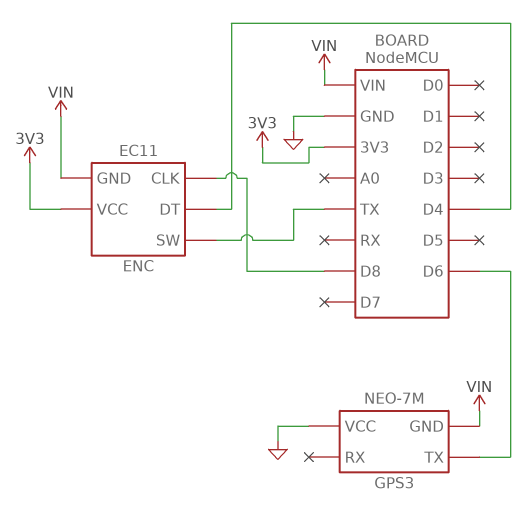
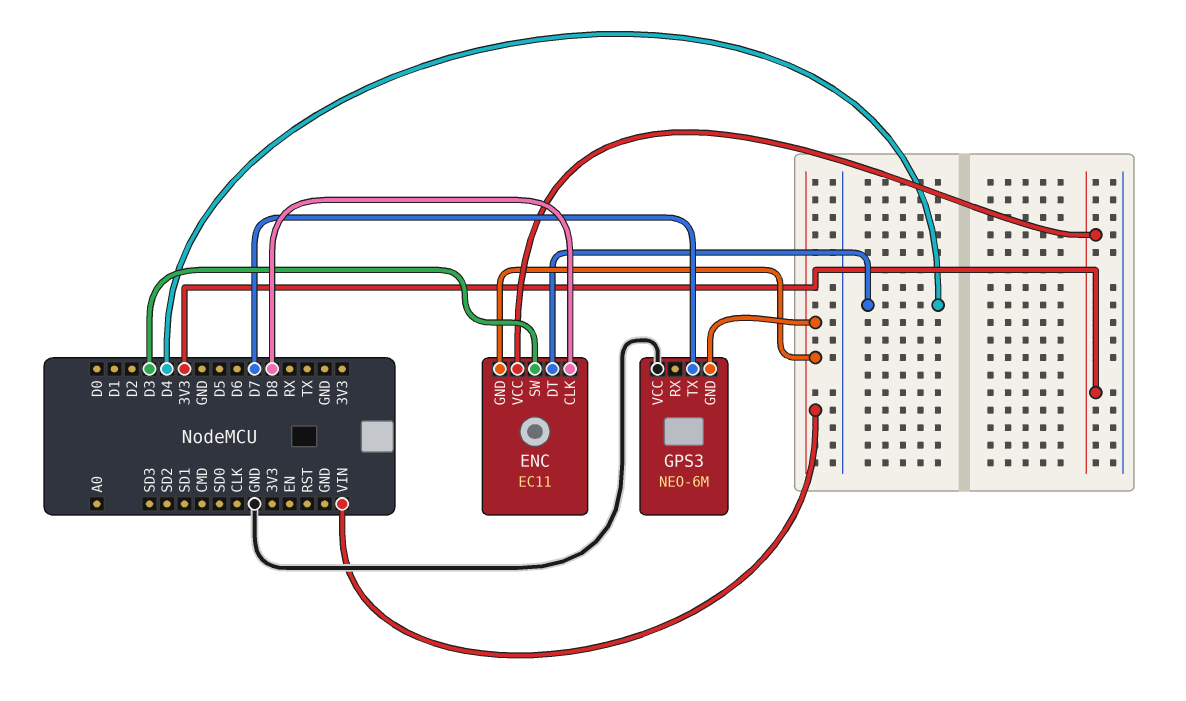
ENC pin SW: TX -> D3
GPS3: NEO-7M -> NEO-6M
GPS3 pin TX: D6 -> D7

